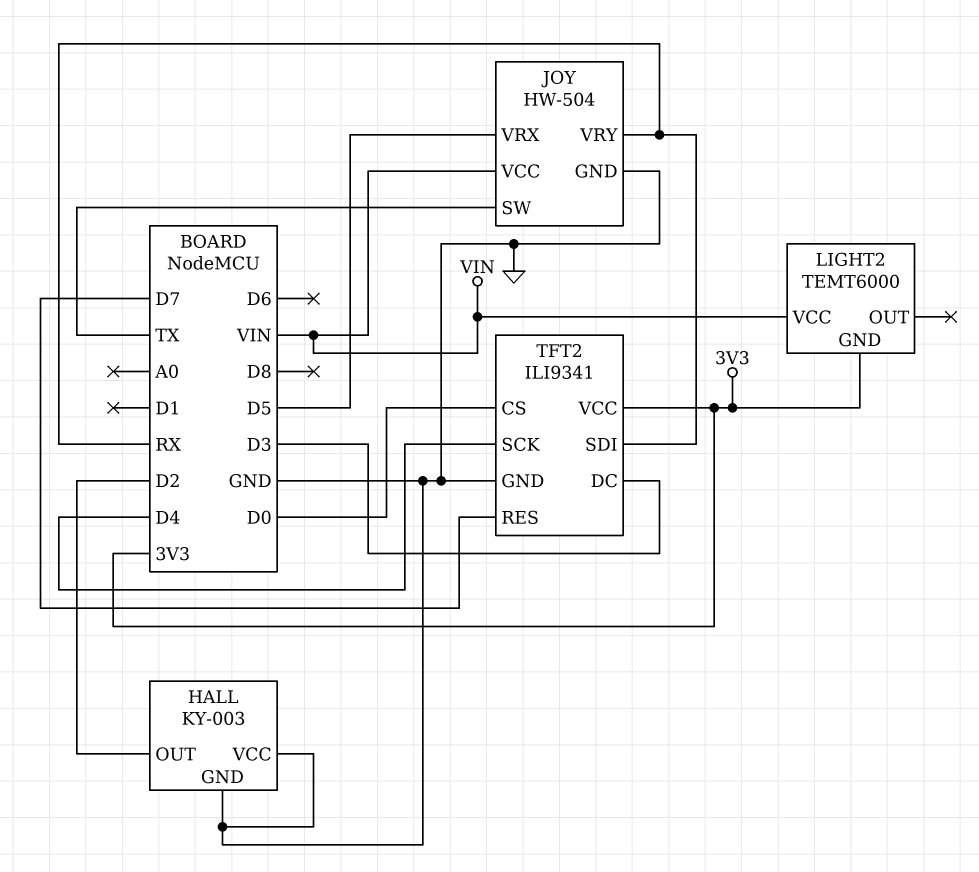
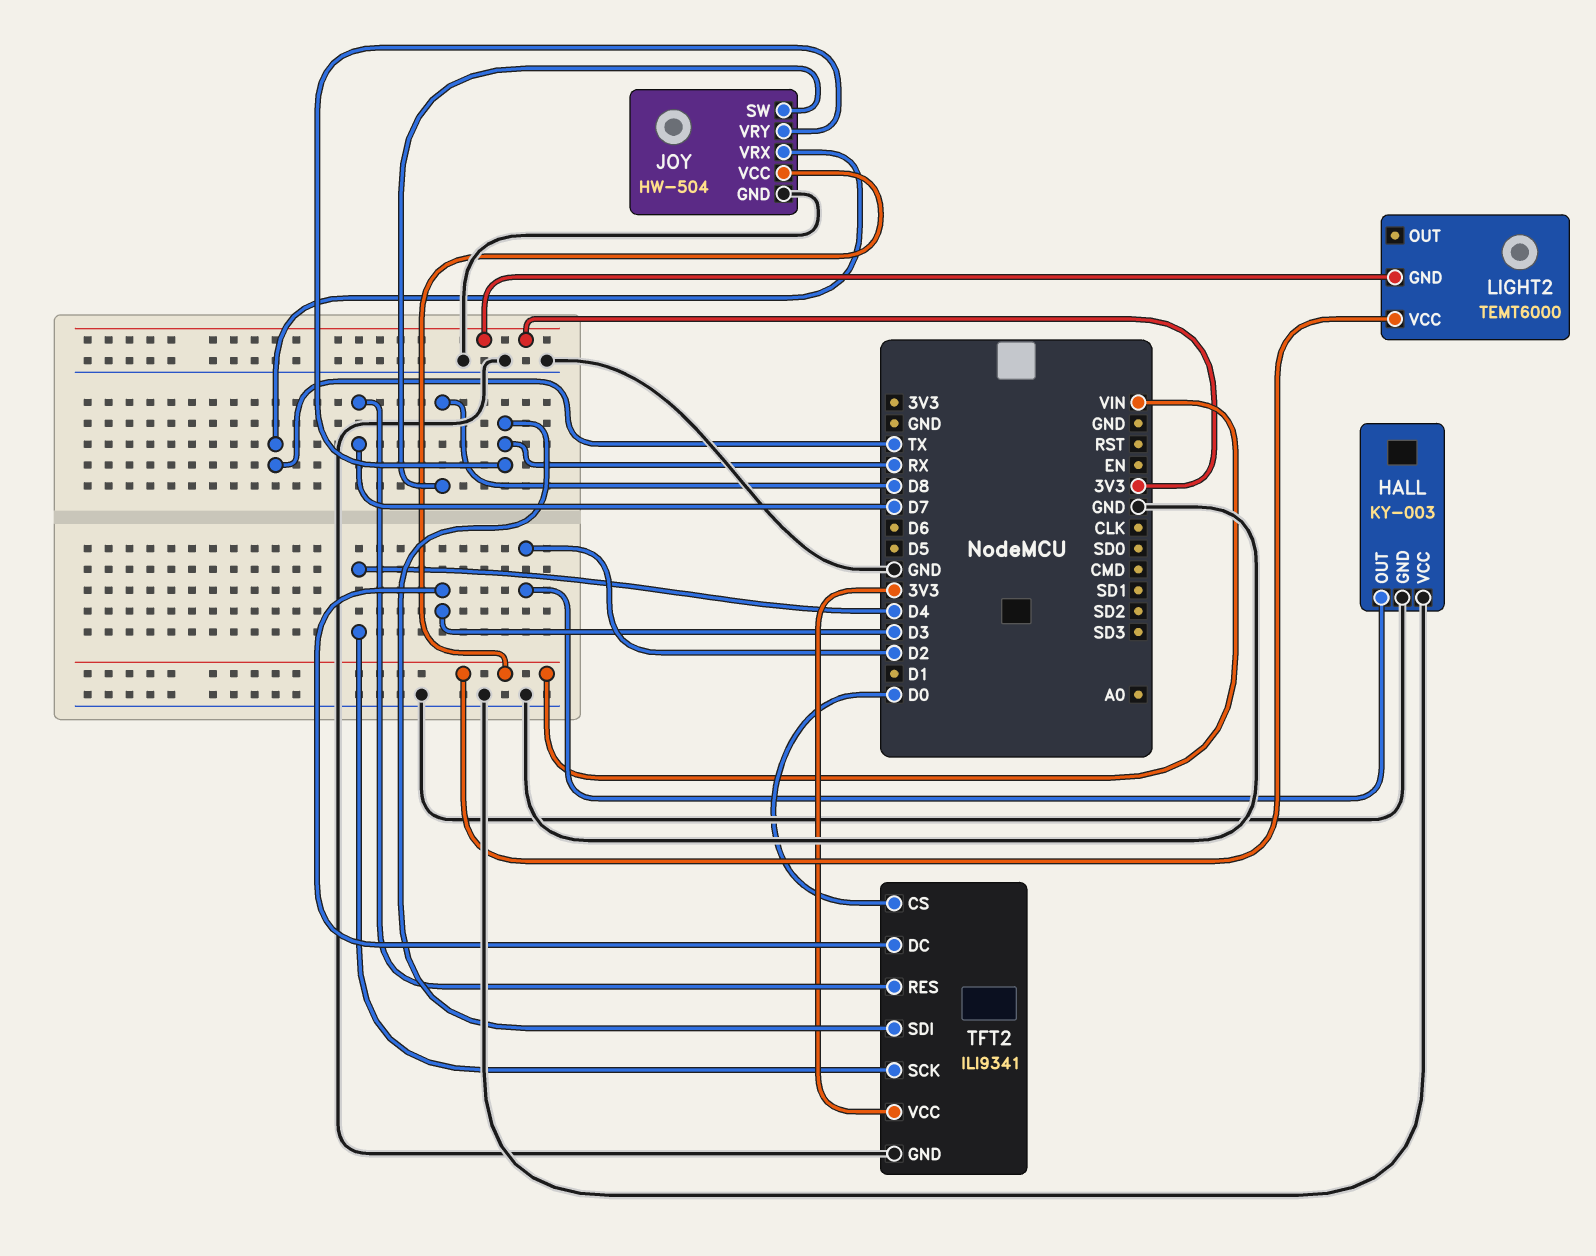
JOY pin SW: TX -> D8
JOY pin VRX: D5 -> TX

